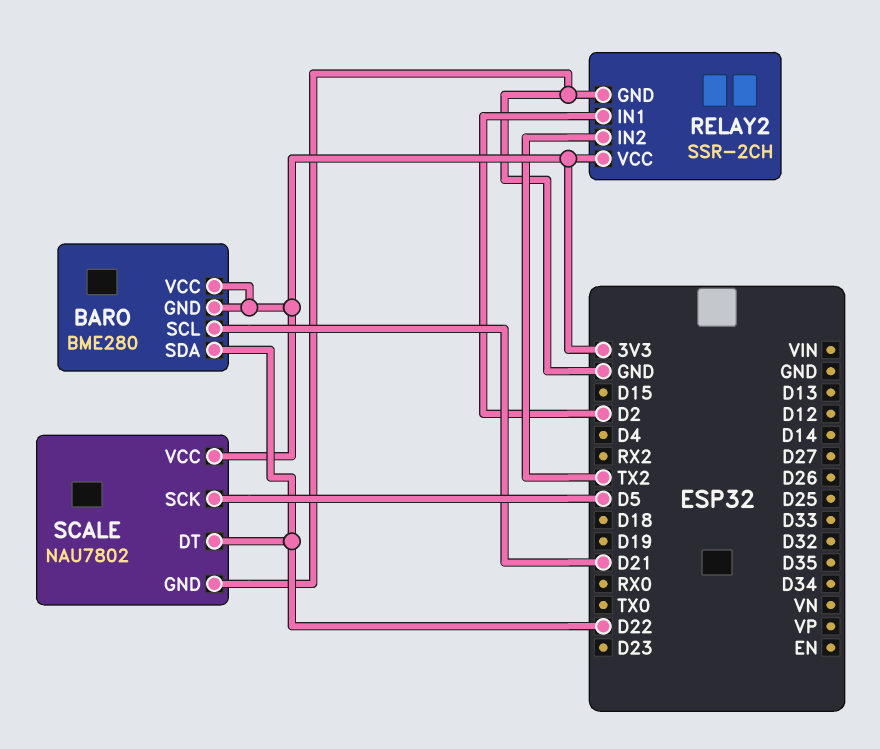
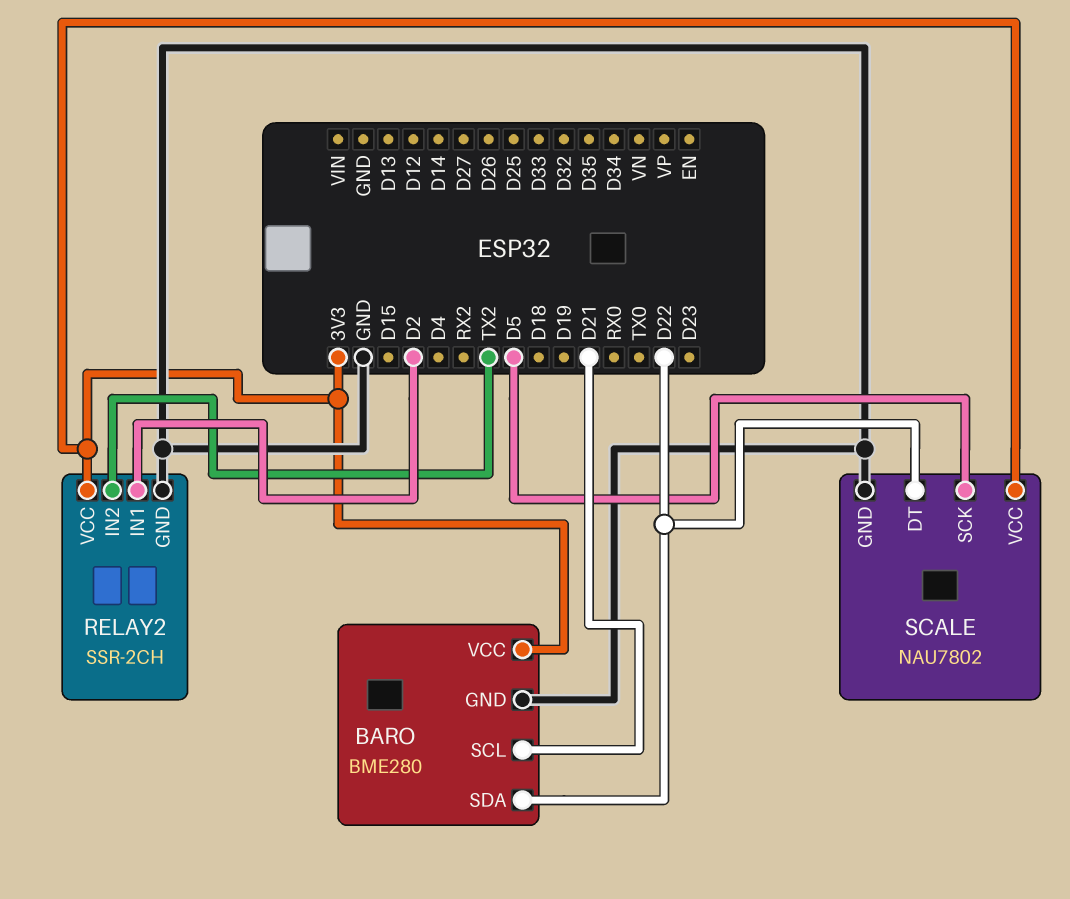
BARO pin GND: 3V3 -> GND

